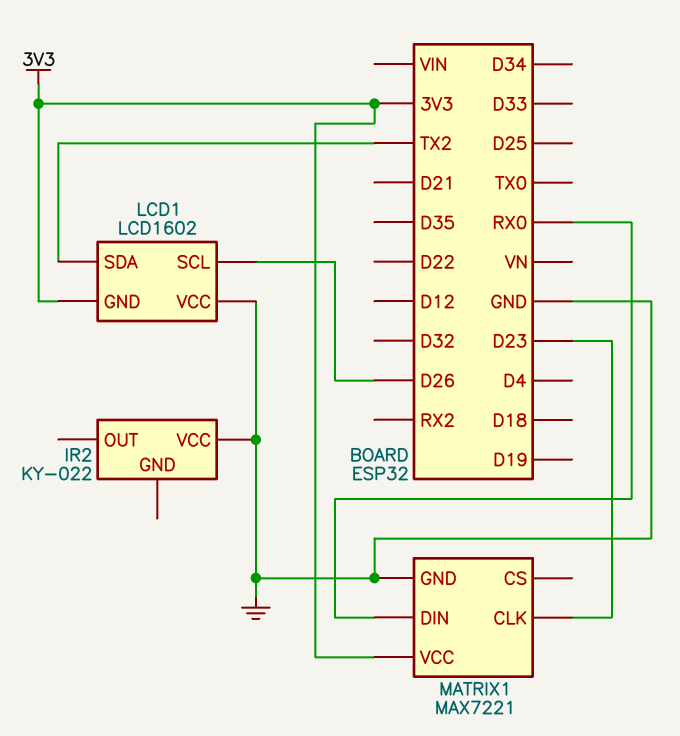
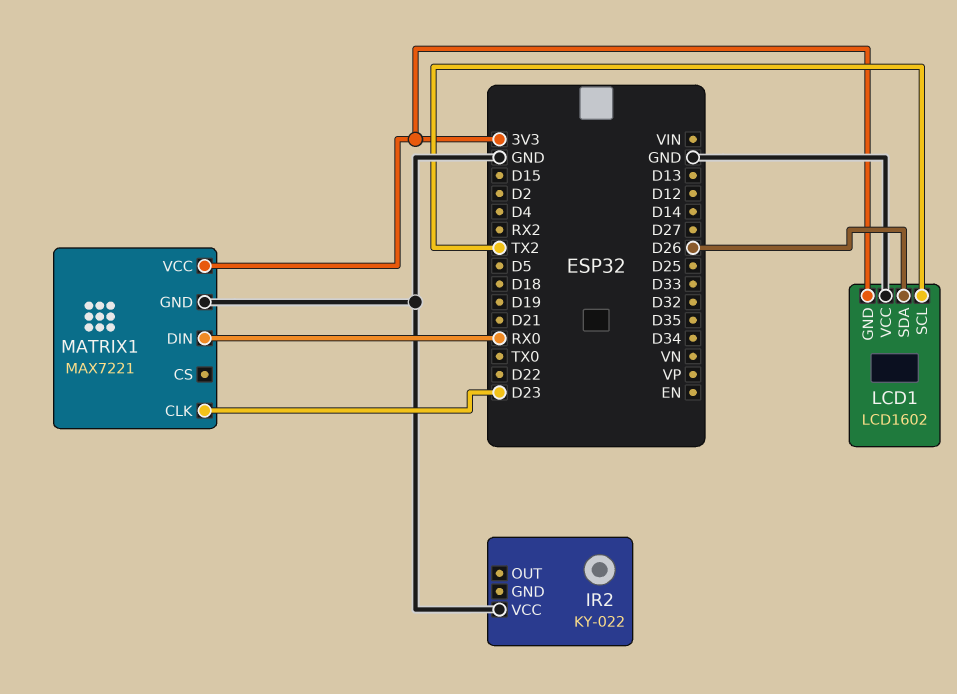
LCD1 pin SCL: D26 -> TX2
LCD1 pin SDA: TX2 -> D26

